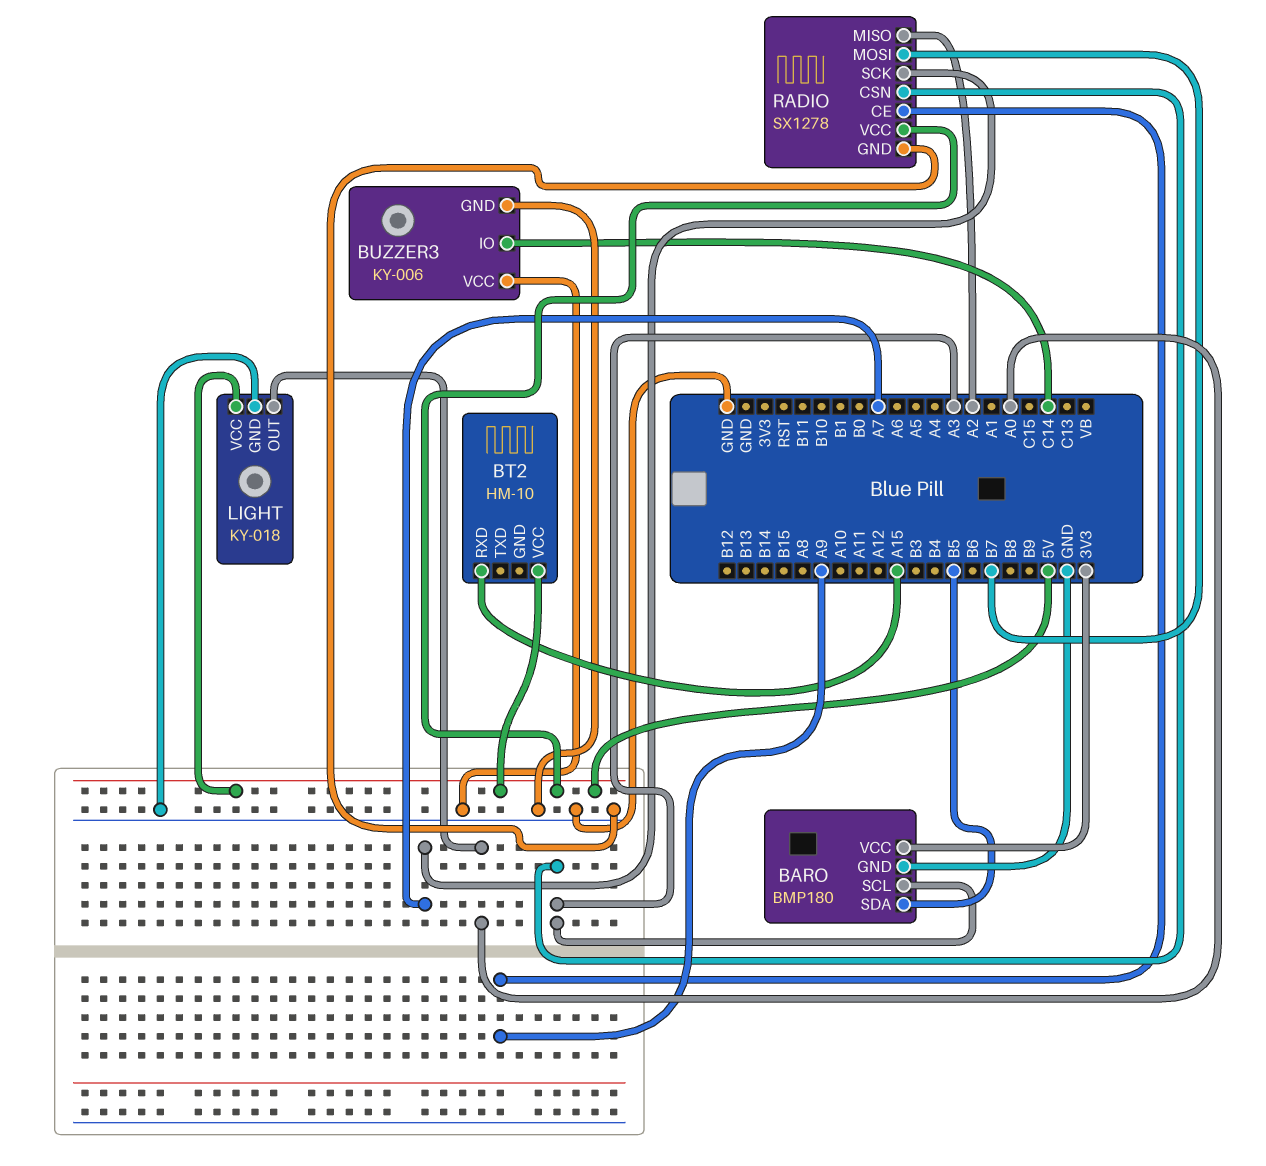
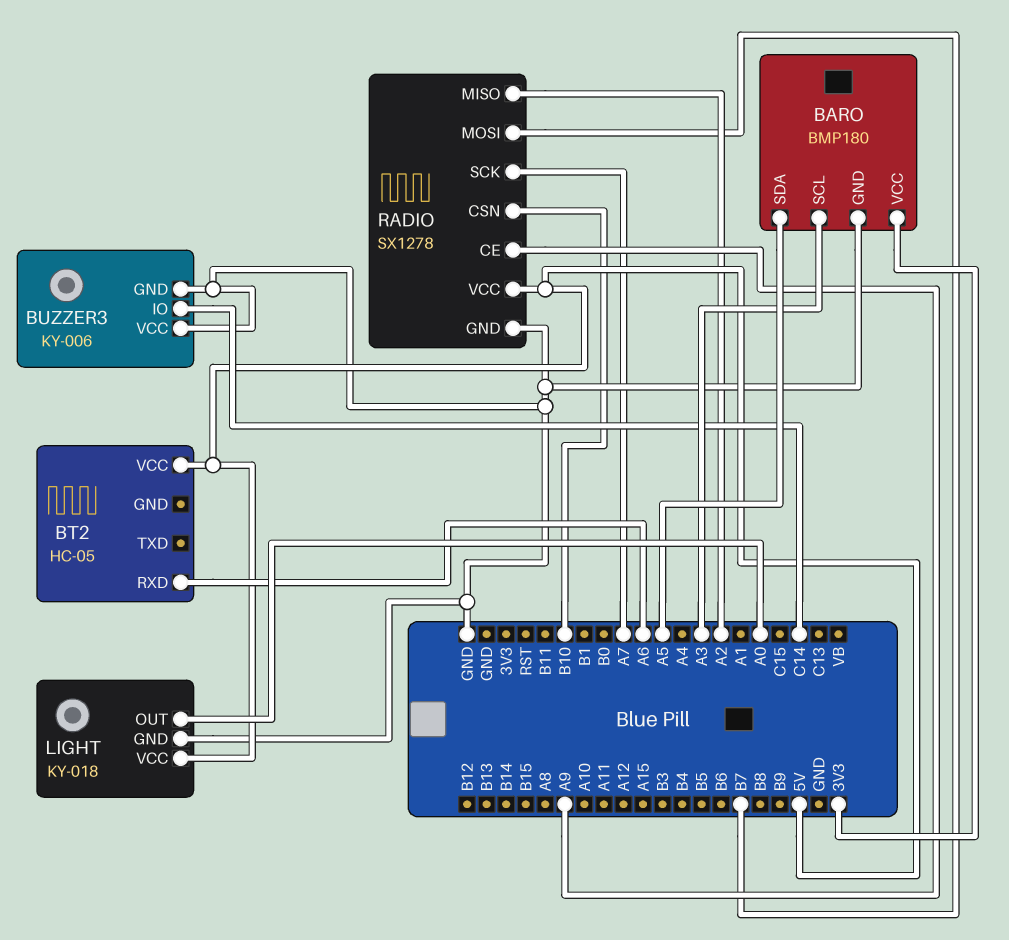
BARO pin SDA: B5 -> A5
BT2: HM-10 -> HC-05
BT2 pin RXD: A15 -> A6
RADIO pin CSN: A3 -> B10

